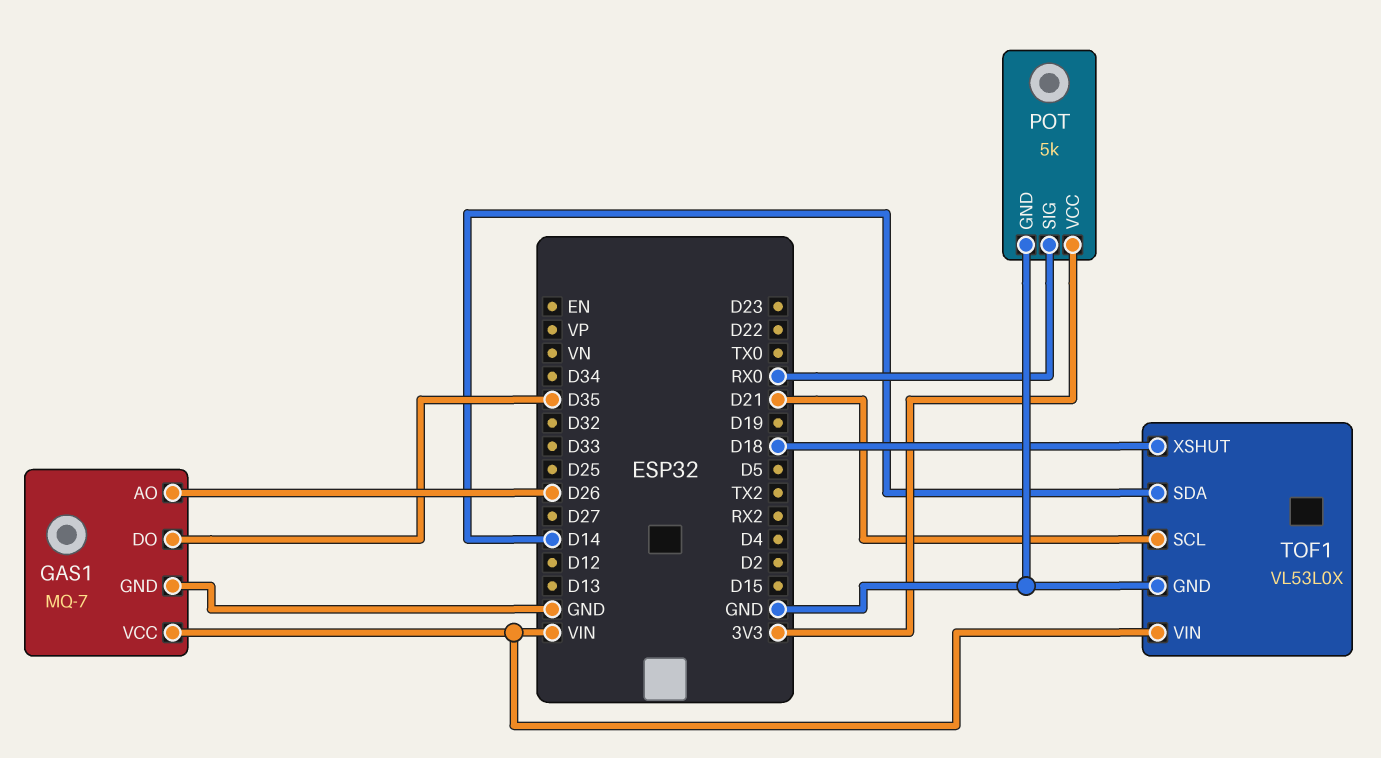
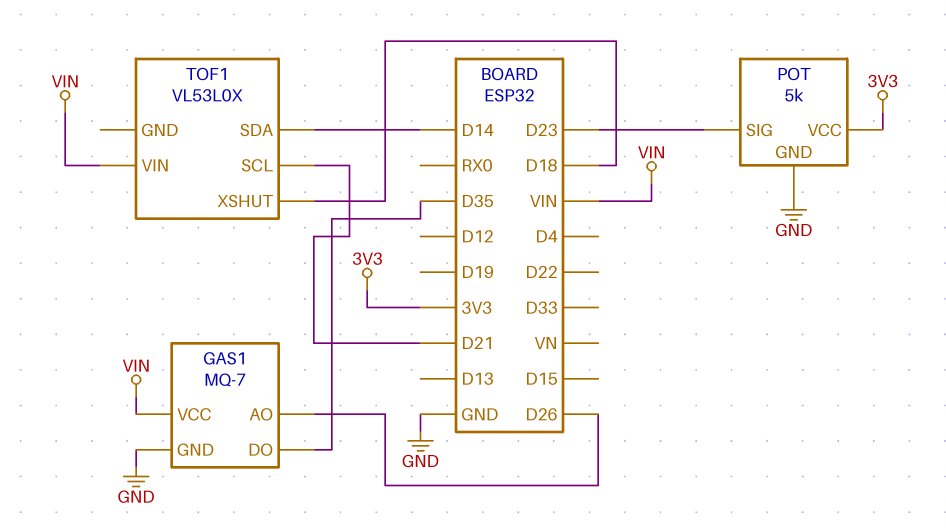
POT pin SIG: RX0 -> D23
TOF1 pin GND: GND -> none

